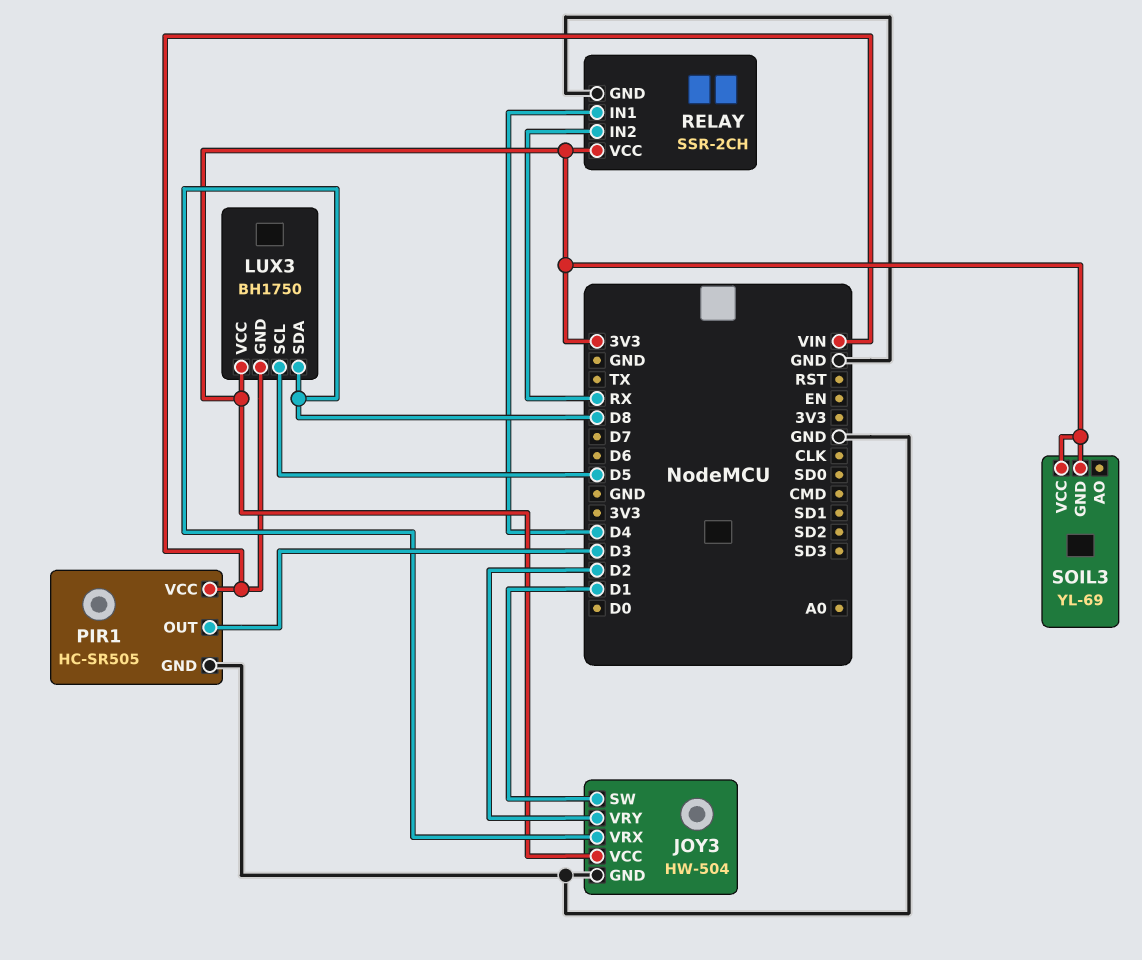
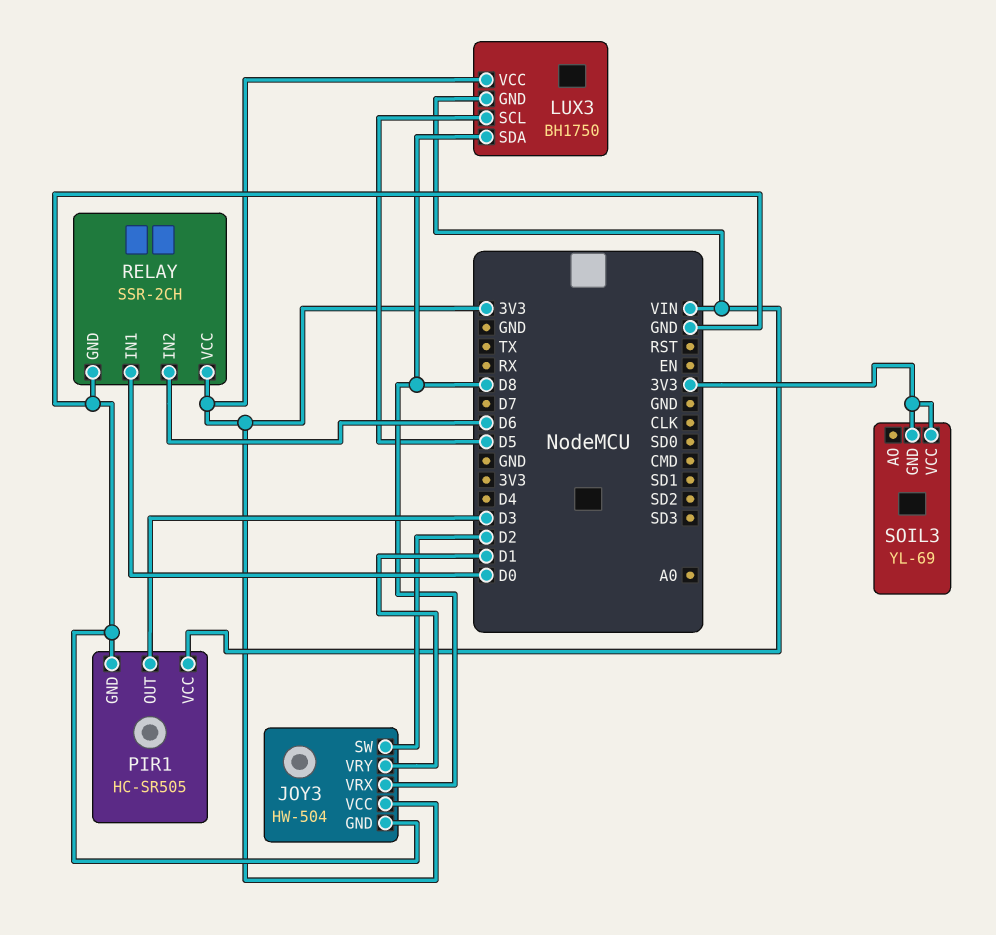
JOY3 pin SW: D1 -> D2
JOY3 pin VRY: D2 -> D1
RELAY pin IN1: D4 -> D0
RELAY pin IN2: RX -> D6

